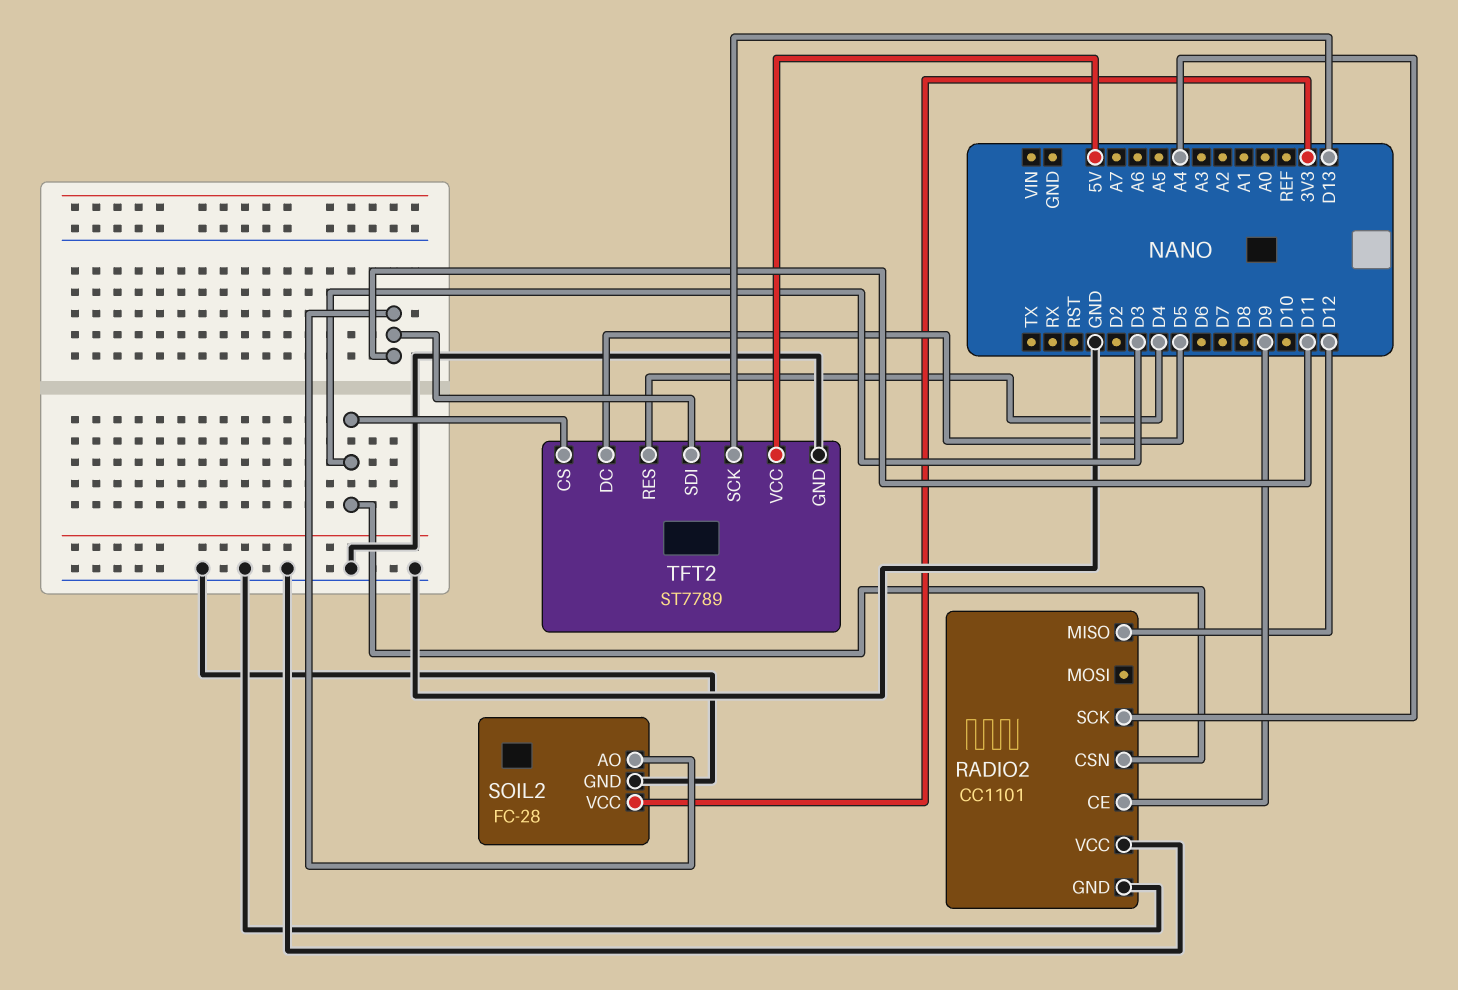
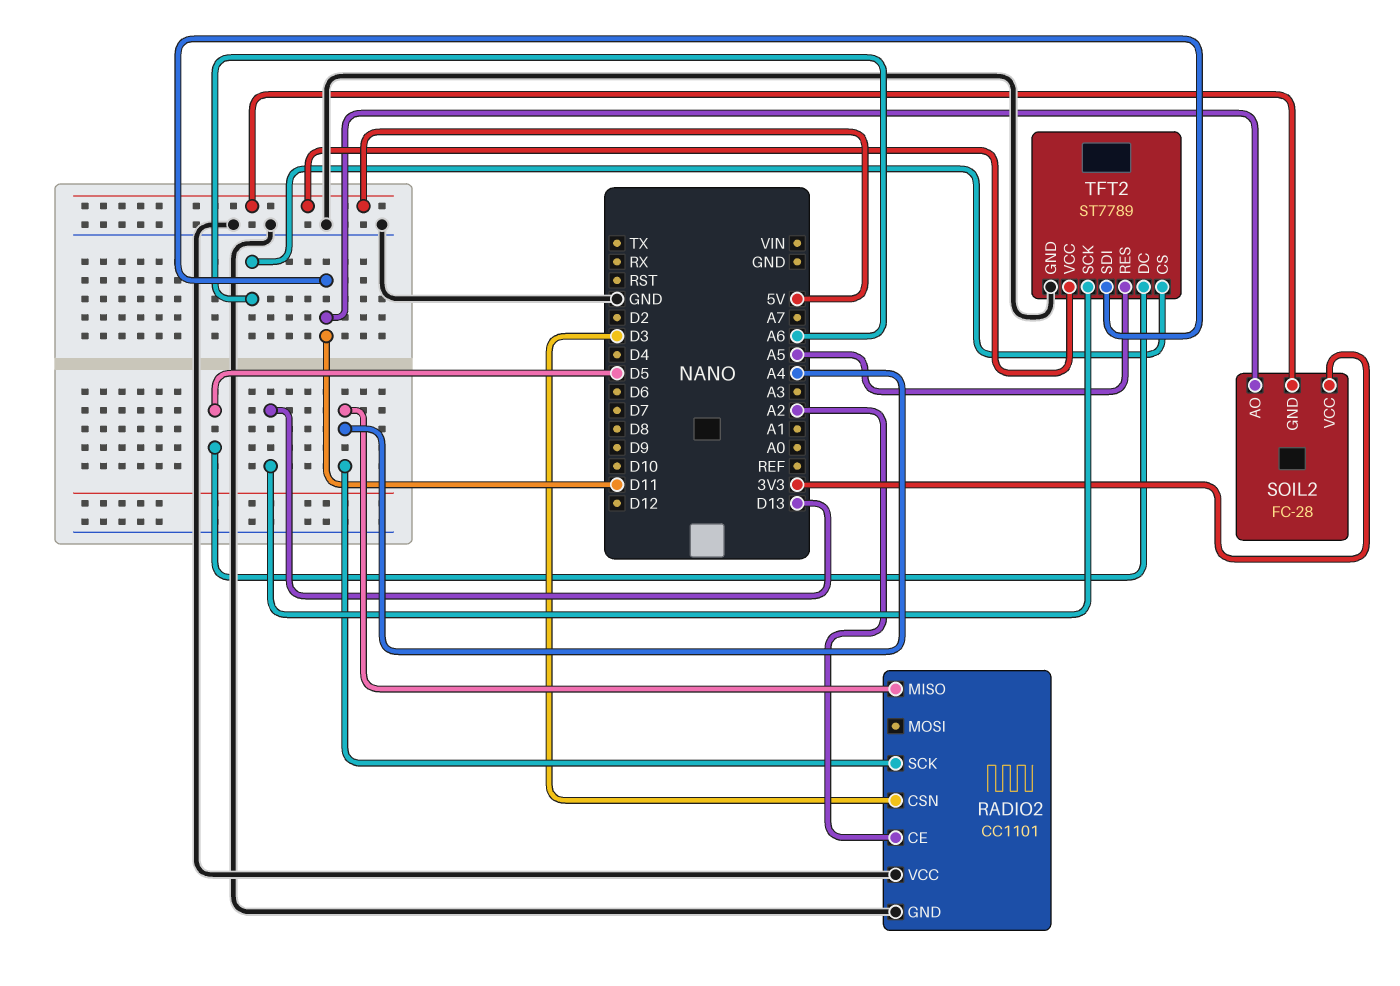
RADIO2 pin CE: D9 -> A2
RADIO2 pin MISO: D12 -> A4
SOIL2 pin GND: GND -> 5V
TFT2 pin CS: D3 -> A6
TFT2 pin RES: D4 -> A5

